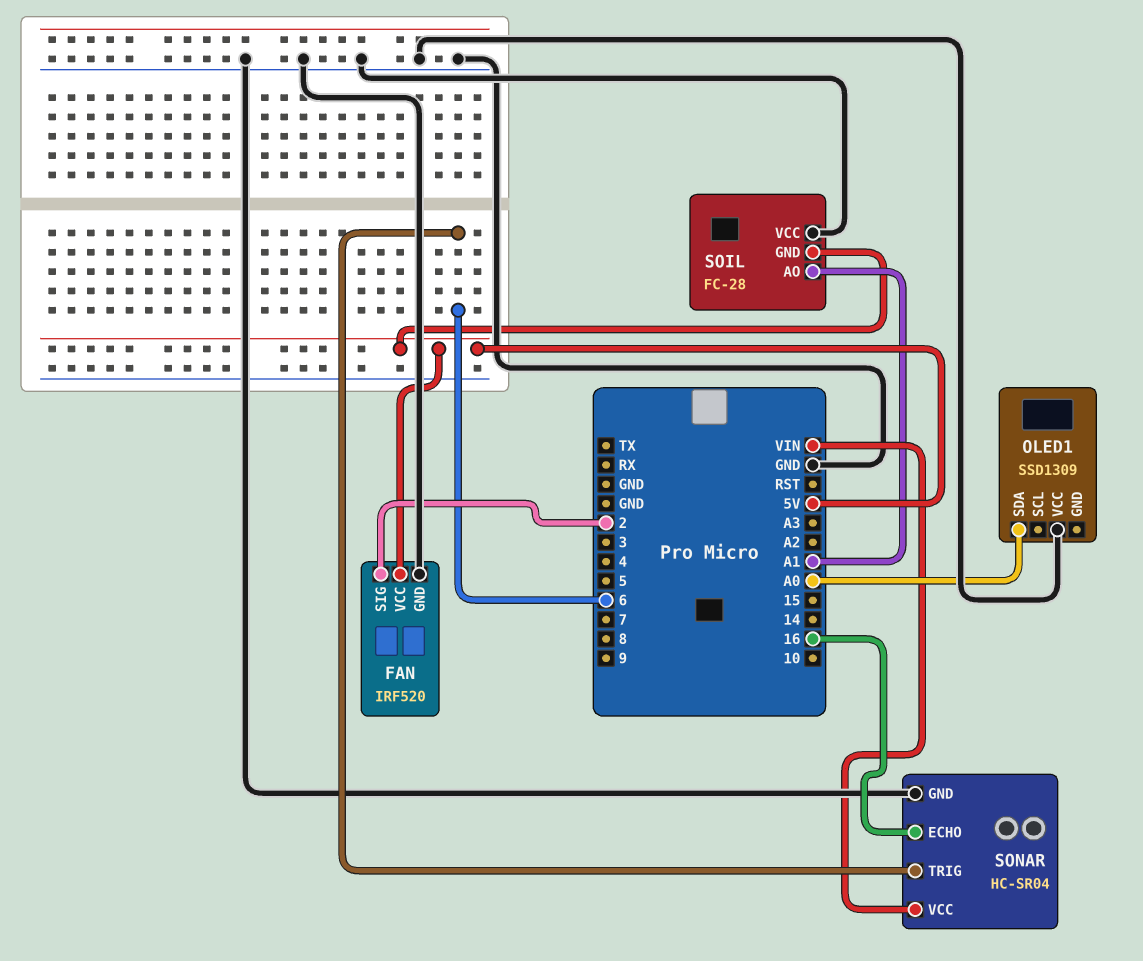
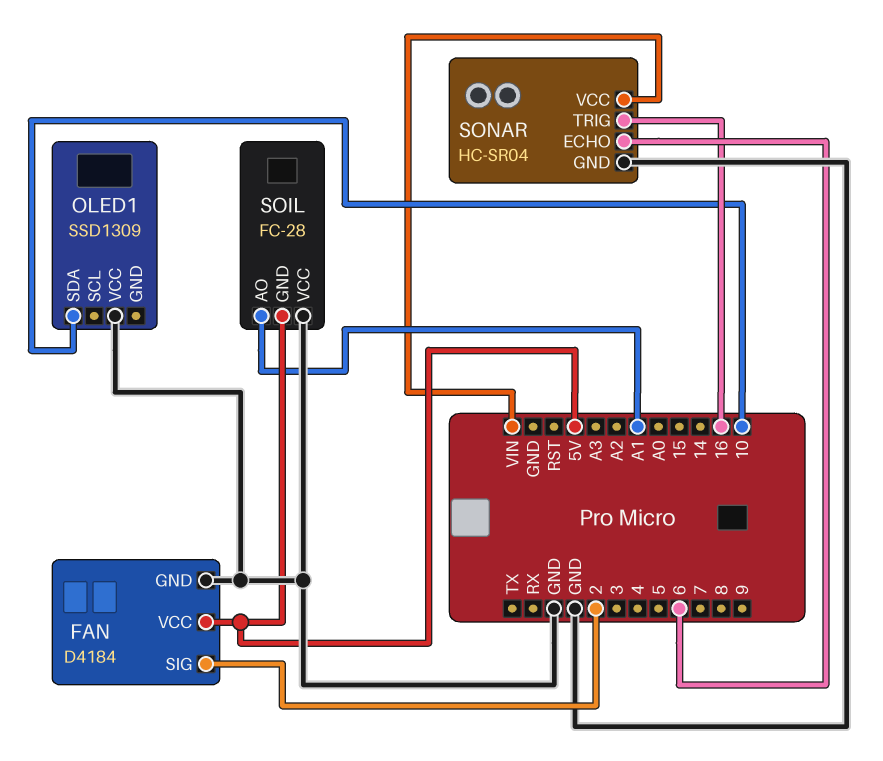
FAN: IRF520 -> D4184
OLED1 pin SDA: A0 -> 10
SONAR pin ECHO: 16 -> 6
SONAR pin TRIG: 6 -> 16

